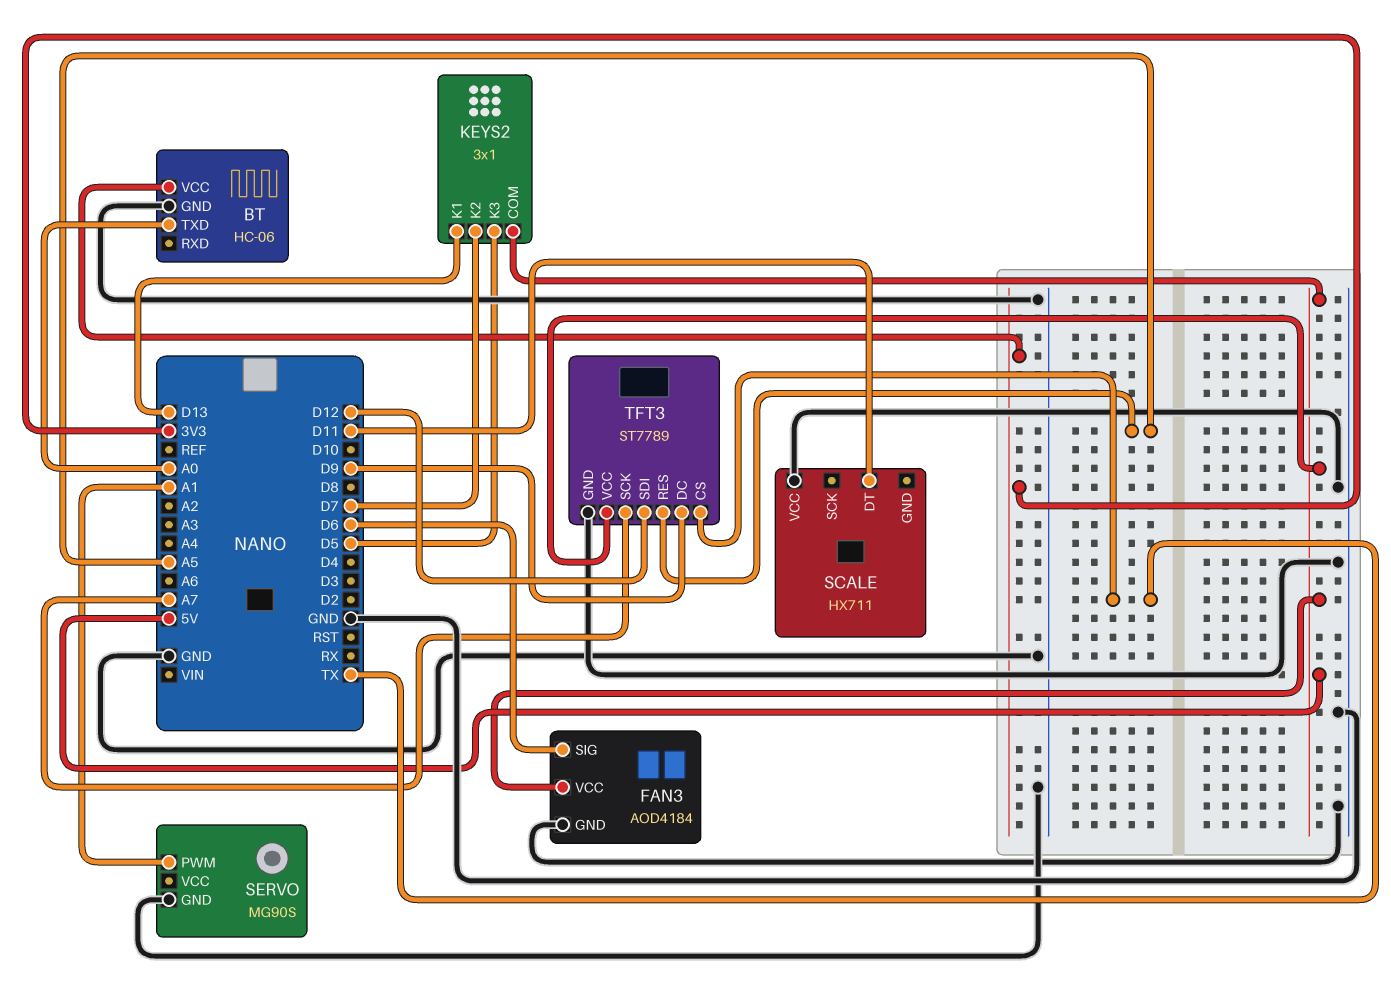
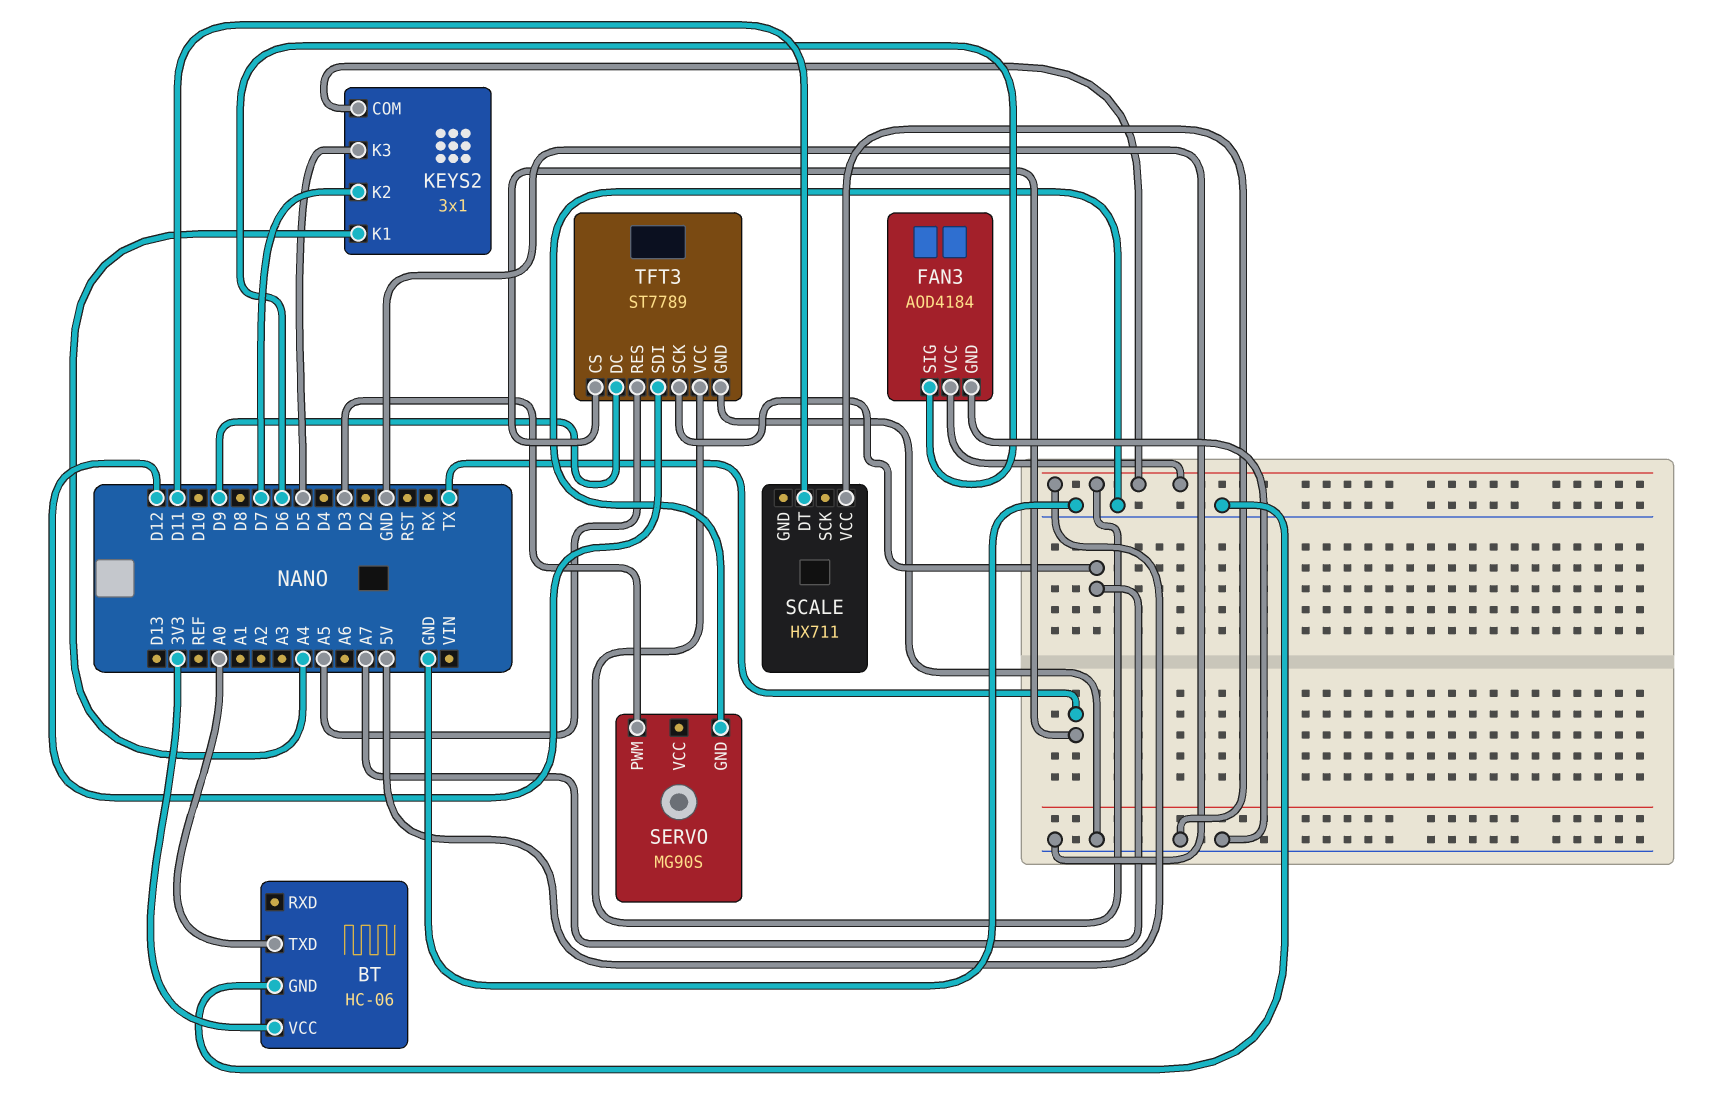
KEYS2 pin K1: D13 -> A4
SERVO pin PWM: A1 -> D3

